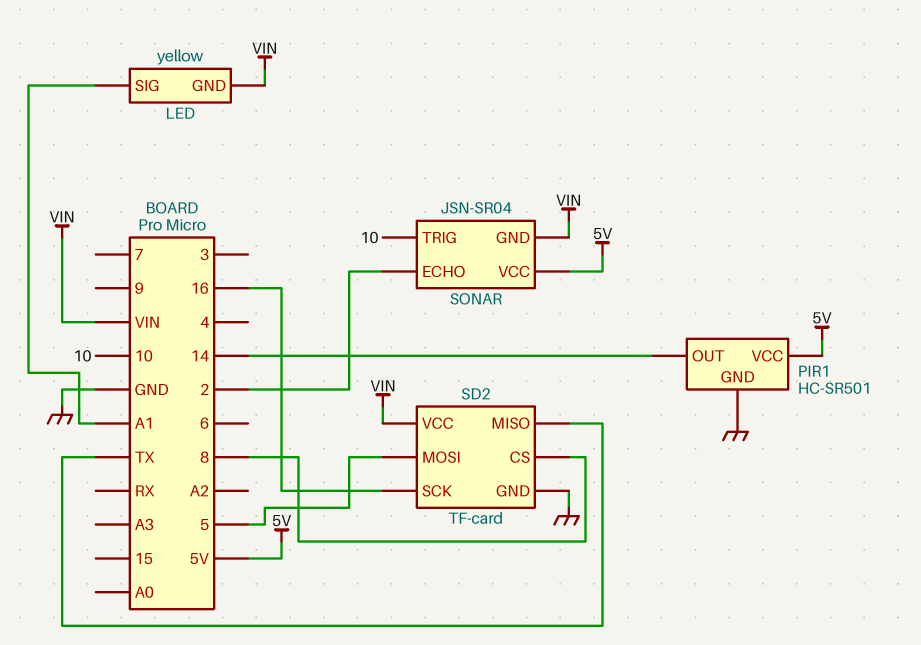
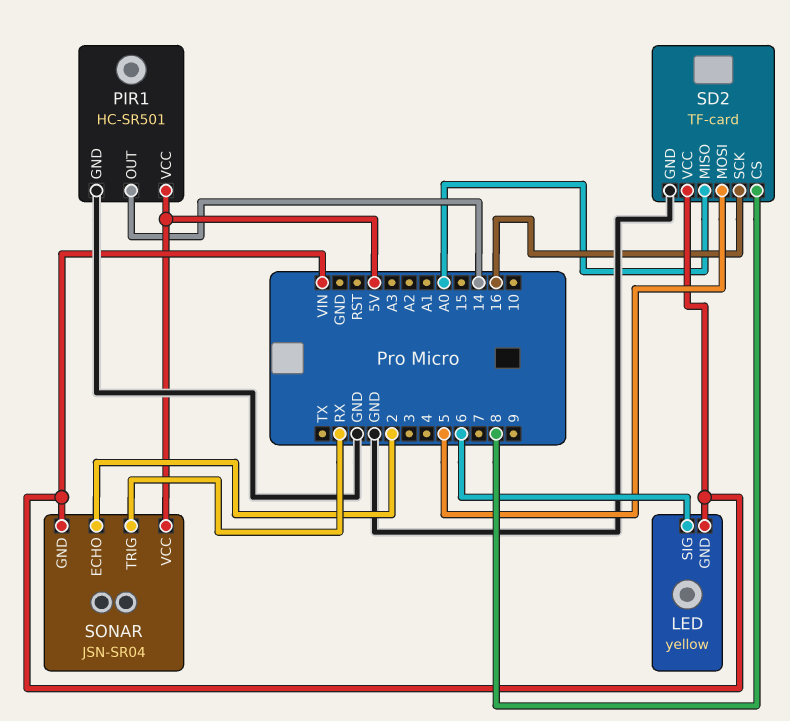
LED pin SIG: A1 -> 6
SD2 pin MISO: TX -> A0
SONAR pin TRIG: 10 -> RX

